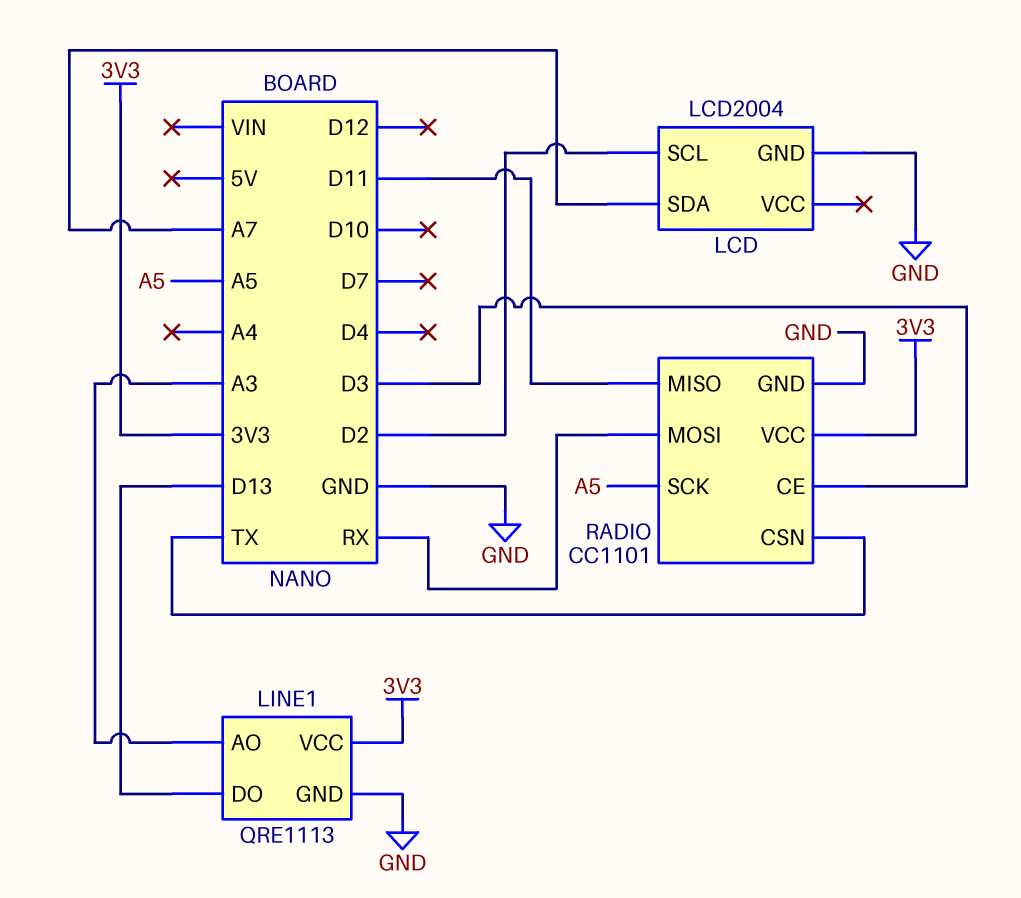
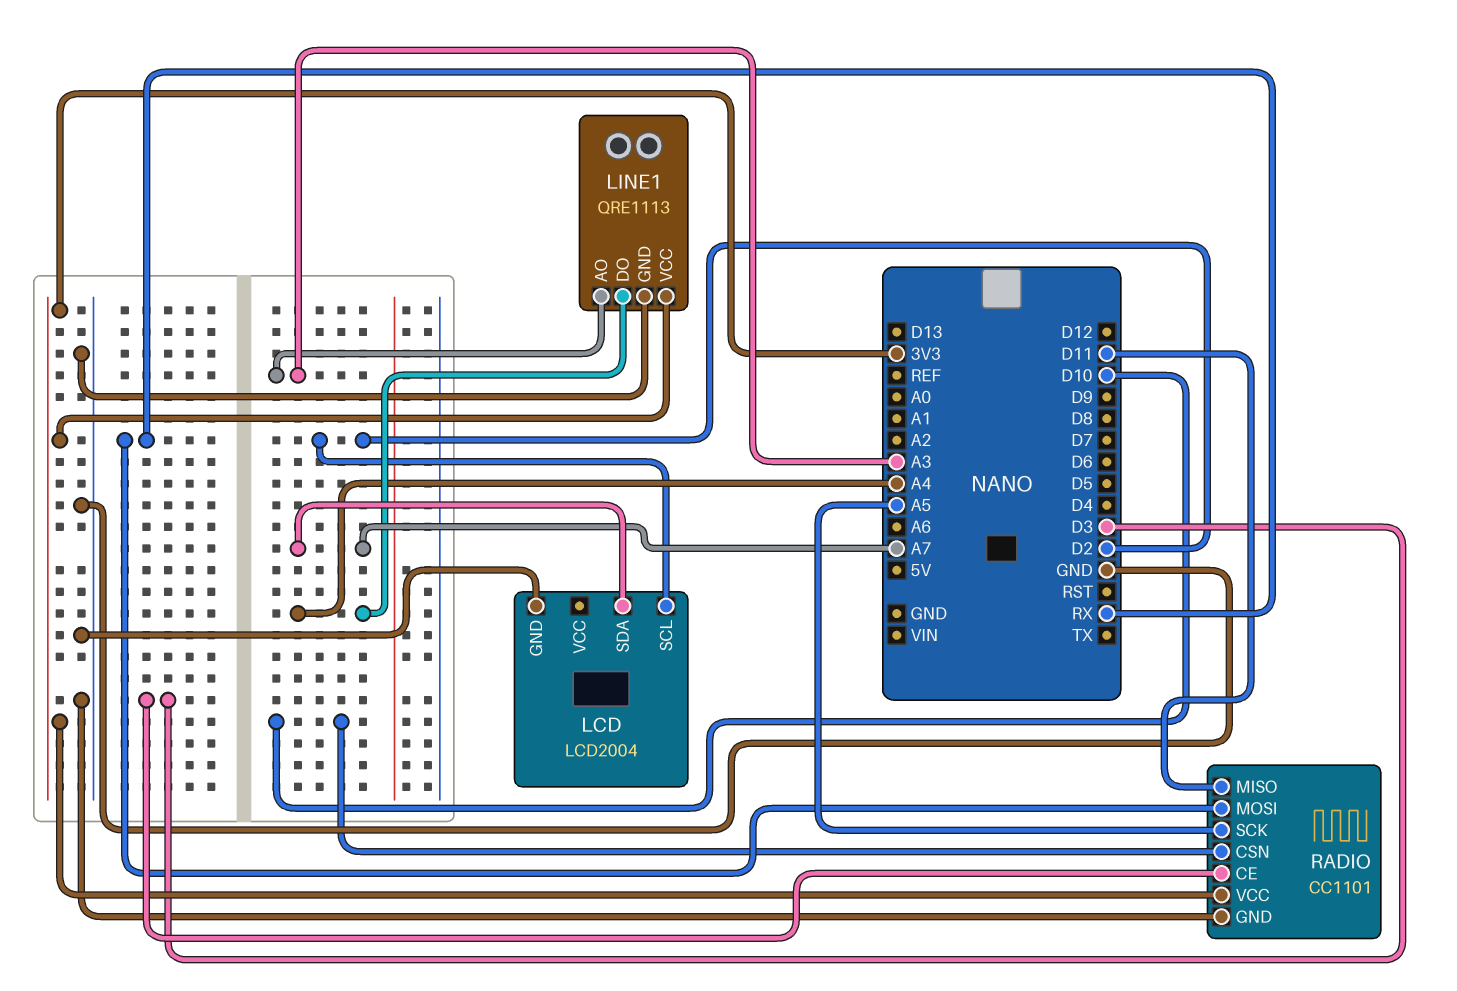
LINE1 pin DO: D13 -> A4
RADIO pin CSN: TX -> D10

